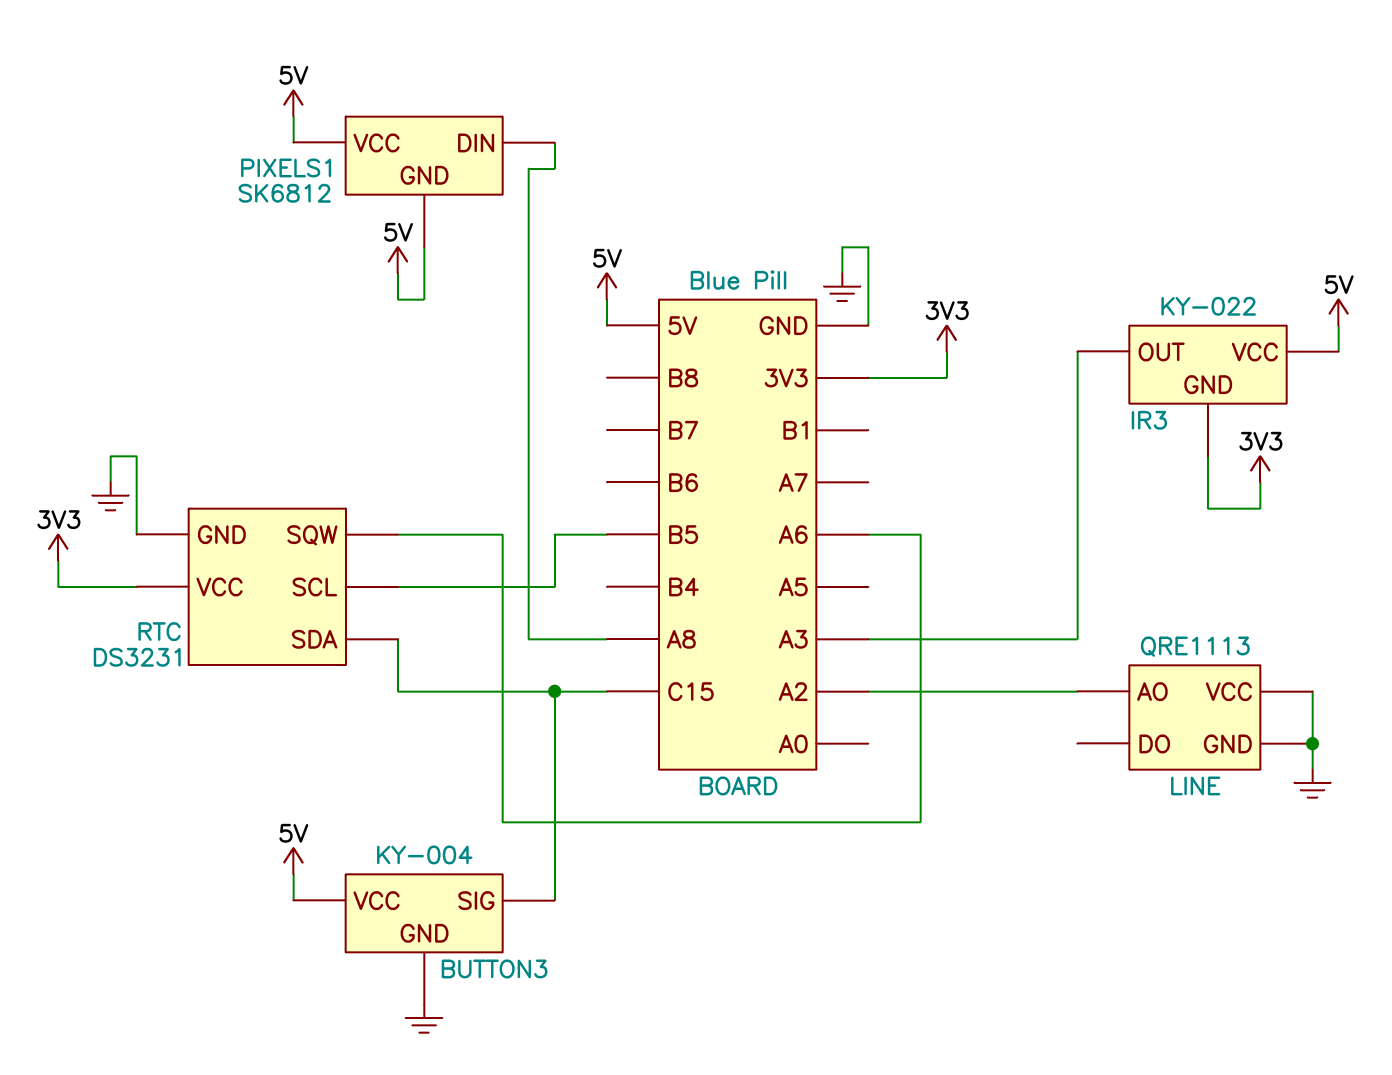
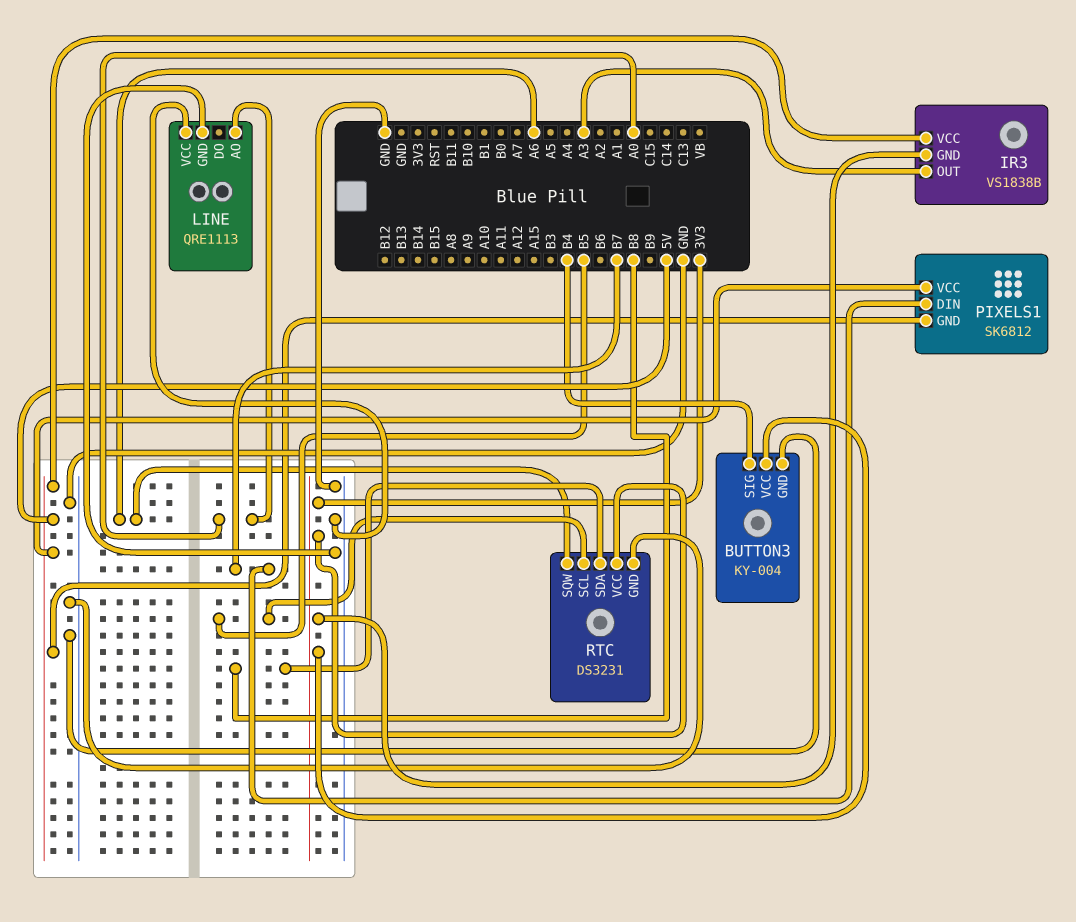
BUTTON3 pin SIG: C15 -> B4
BUTTON3 pin VCC: 5V -> 3V3
IR3: KY-022 -> VS1838B
LINE pin AO: A2 -> A0
PIXELS1 pin DIN: A8 -> B7
RTC pin SDA: C15 -> B8

